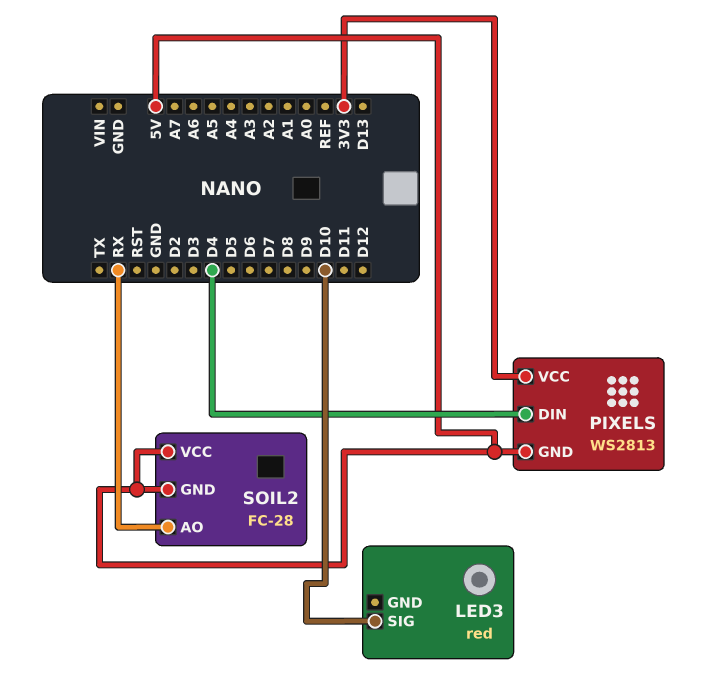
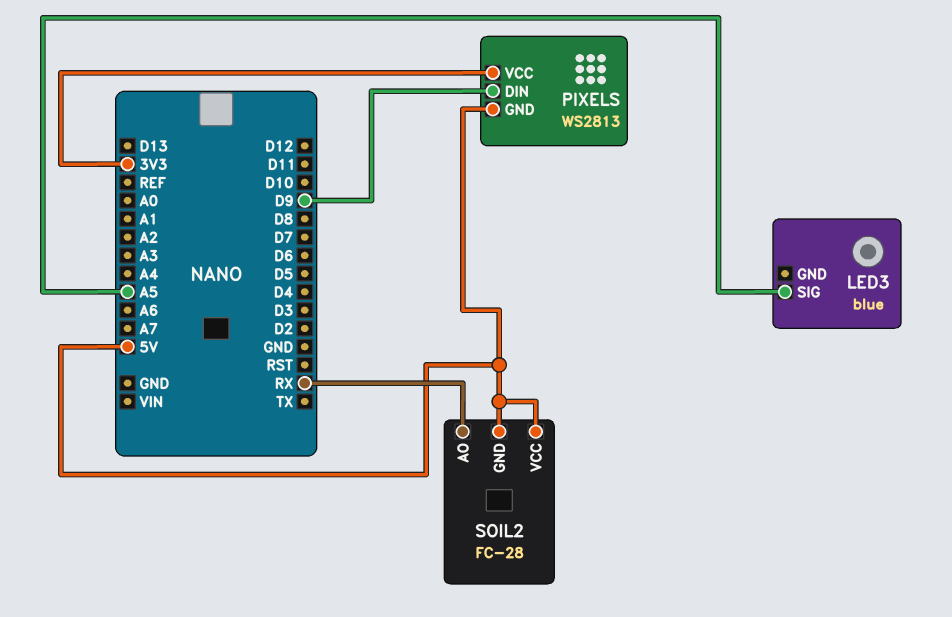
LED3: red -> blue
LED3 pin SIG: D10 -> A5
PIXELS pin DIN: D4 -> D9

